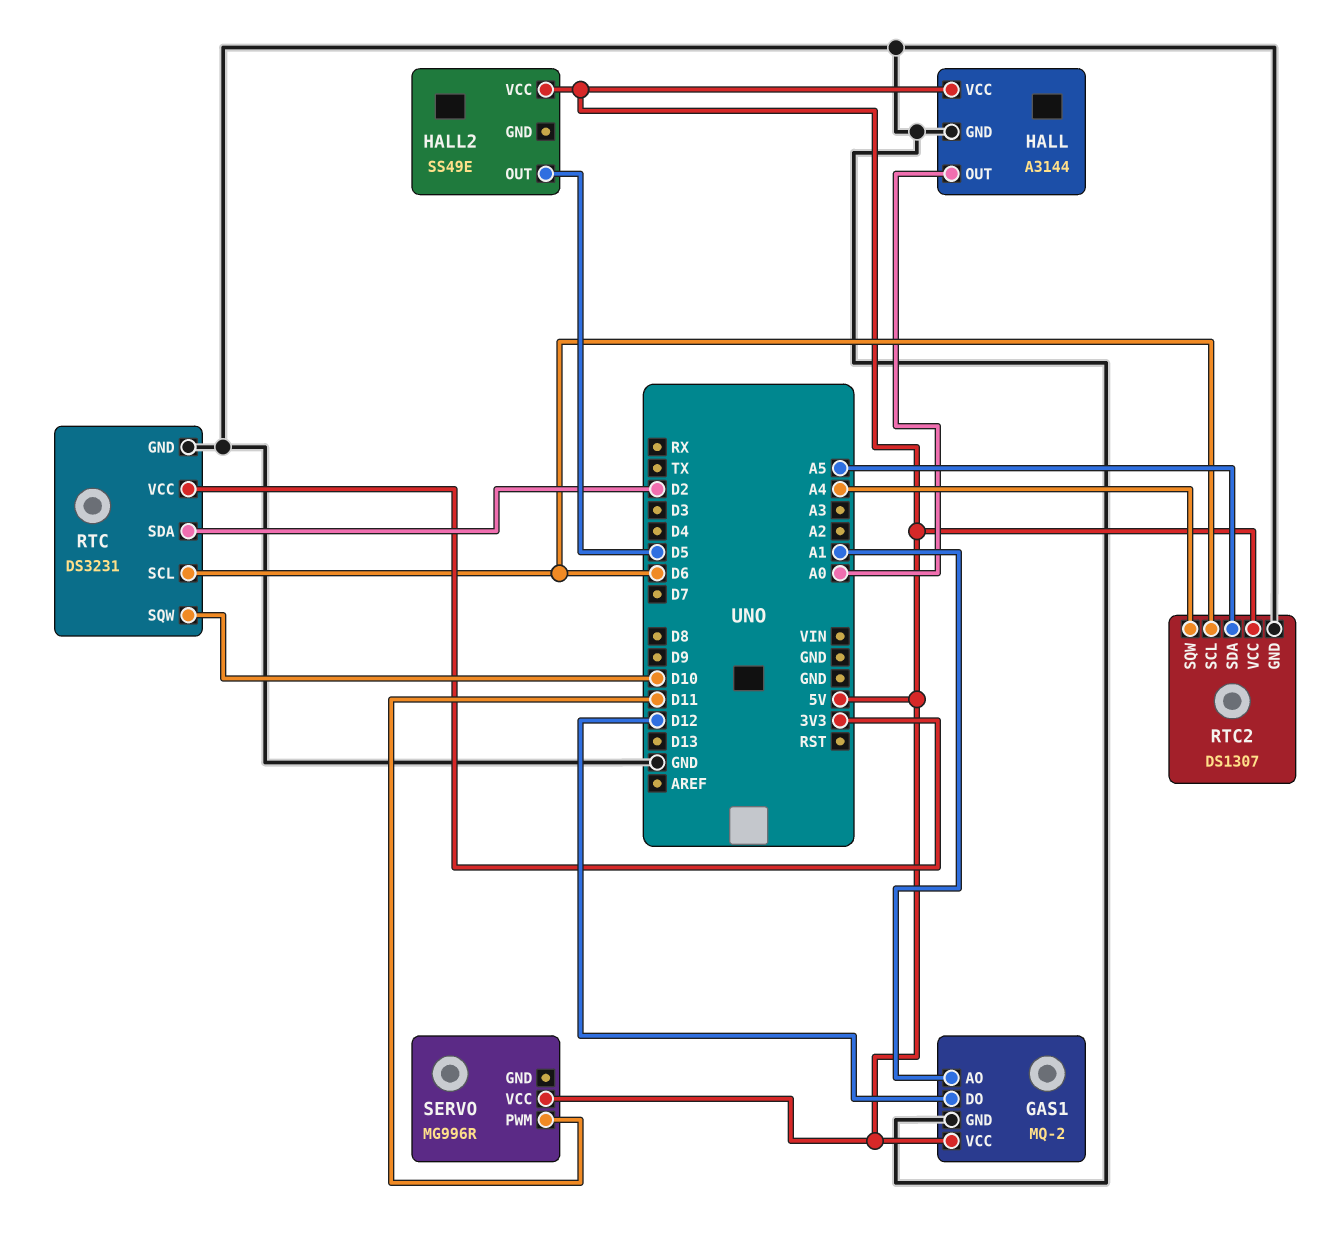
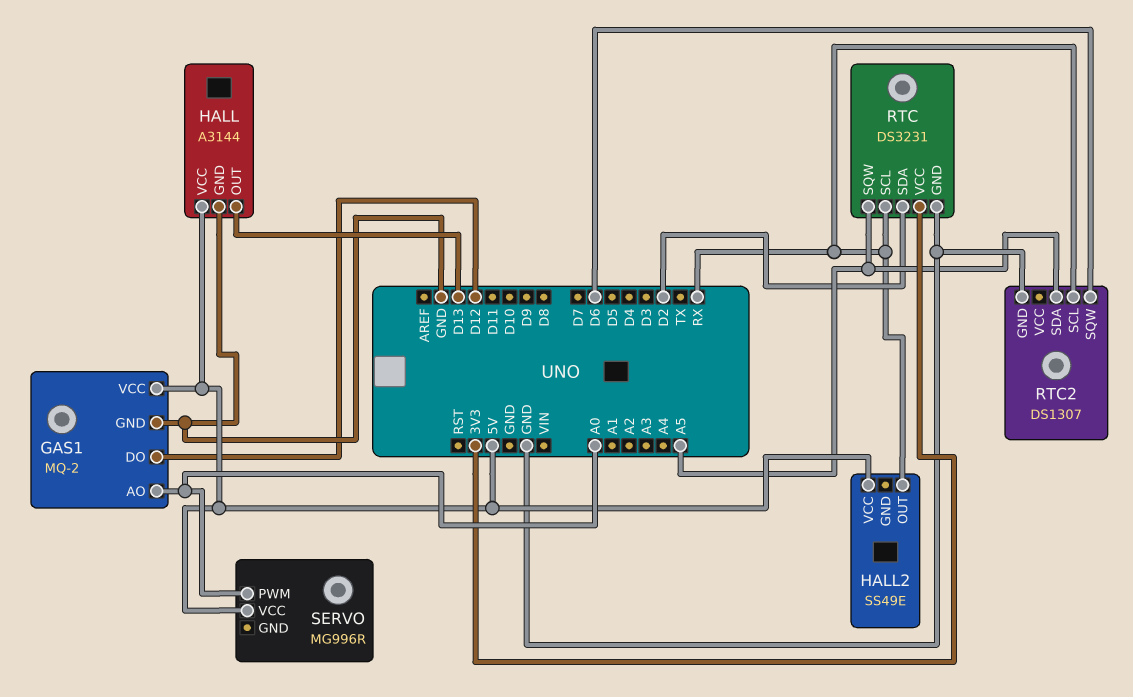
GAS1 pin AO: A1 -> A0
HALL pin OUT: A0 -> D13
HALL2 pin OUT: D5 -> RX
RTC pin SCL: D6 -> RX
RTC pin SQW: D10 -> A5
RTC2 pin SCL: D6 -> RX
RTC2 pin SQW: A4 -> D6
RTC2 pin VCC: 5V -> none
SERVO pin PWM: D11 -> A0

